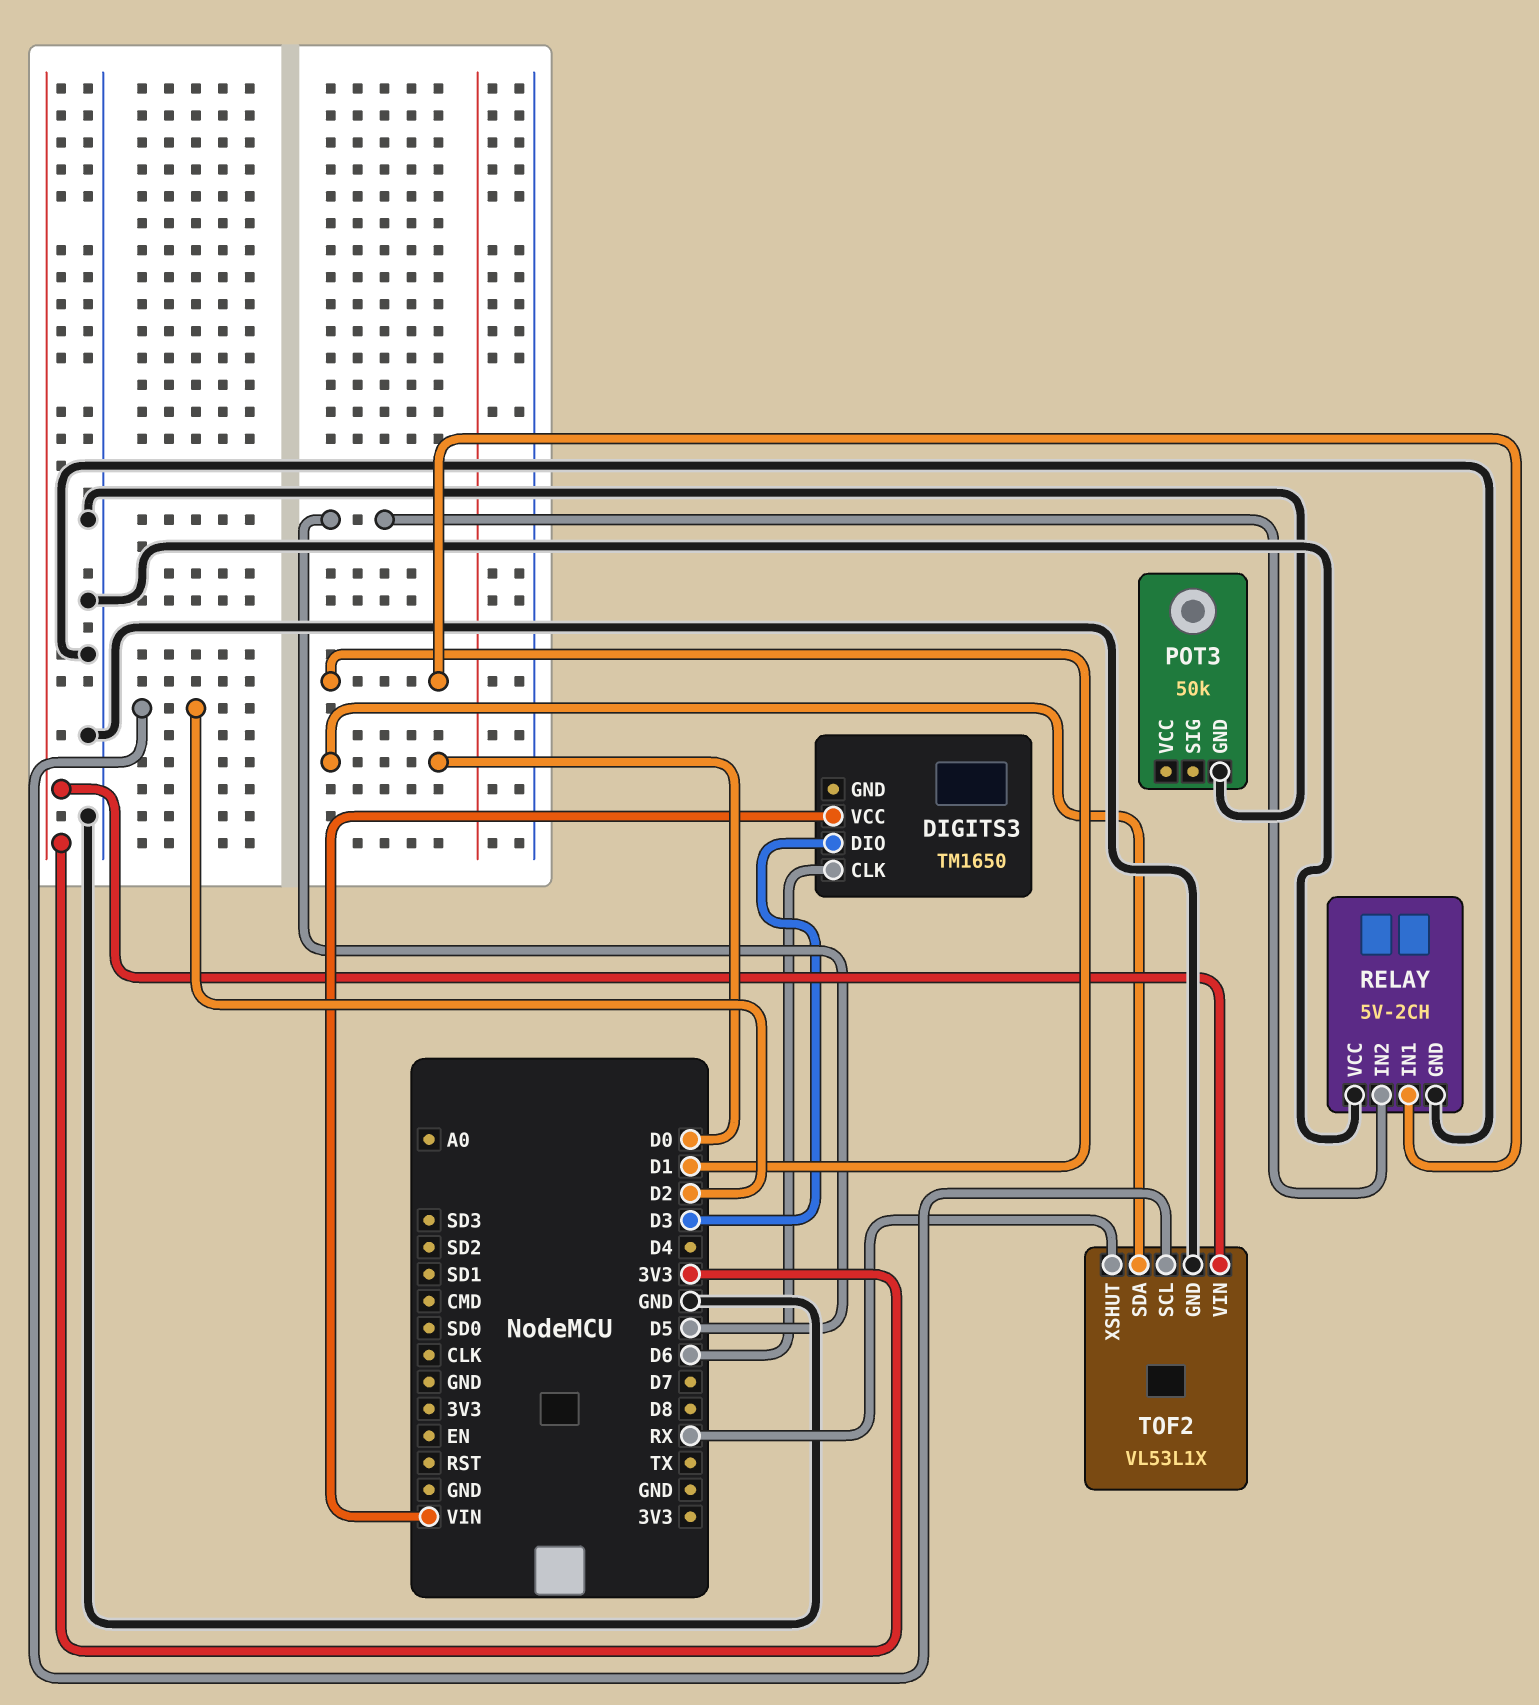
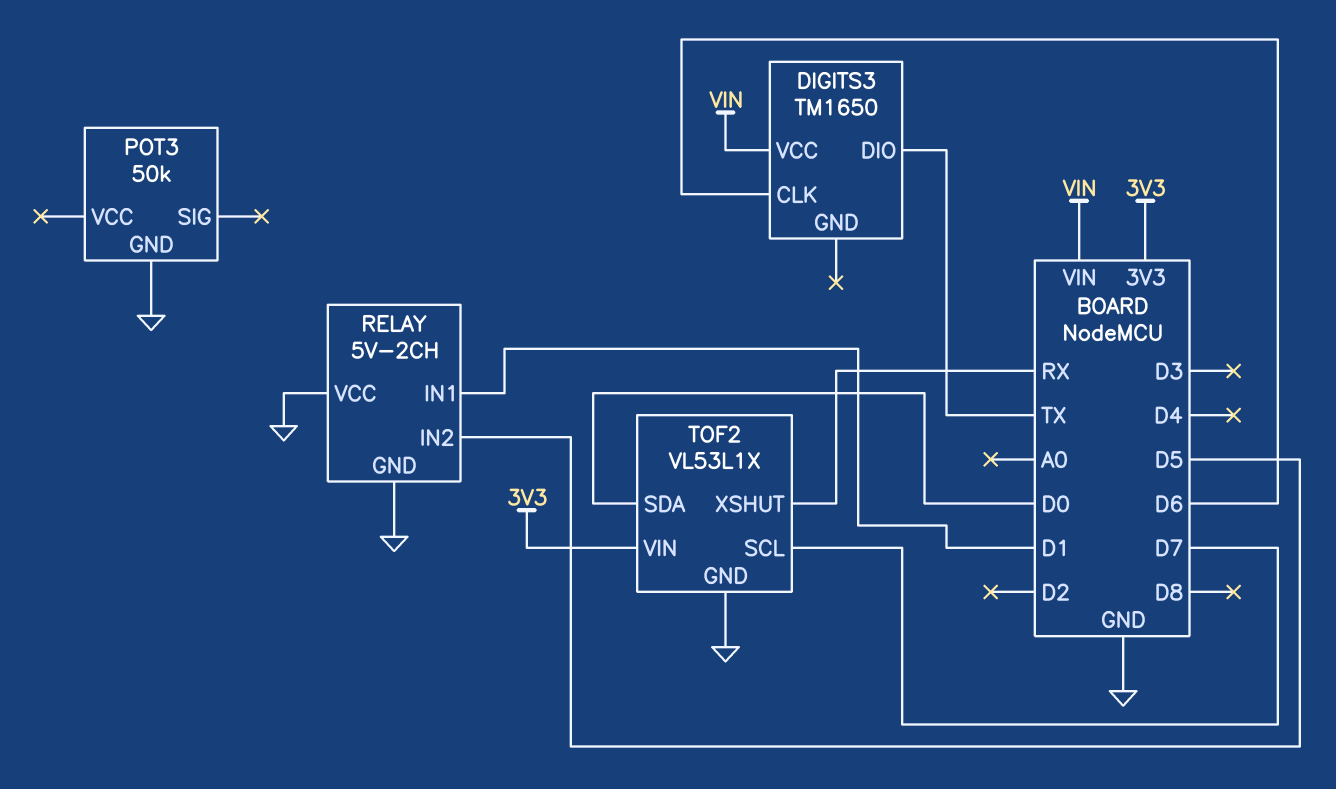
DIGITS3 pin DIO: D3 -> TX
TOF2 pin SCL: D2 -> D7

